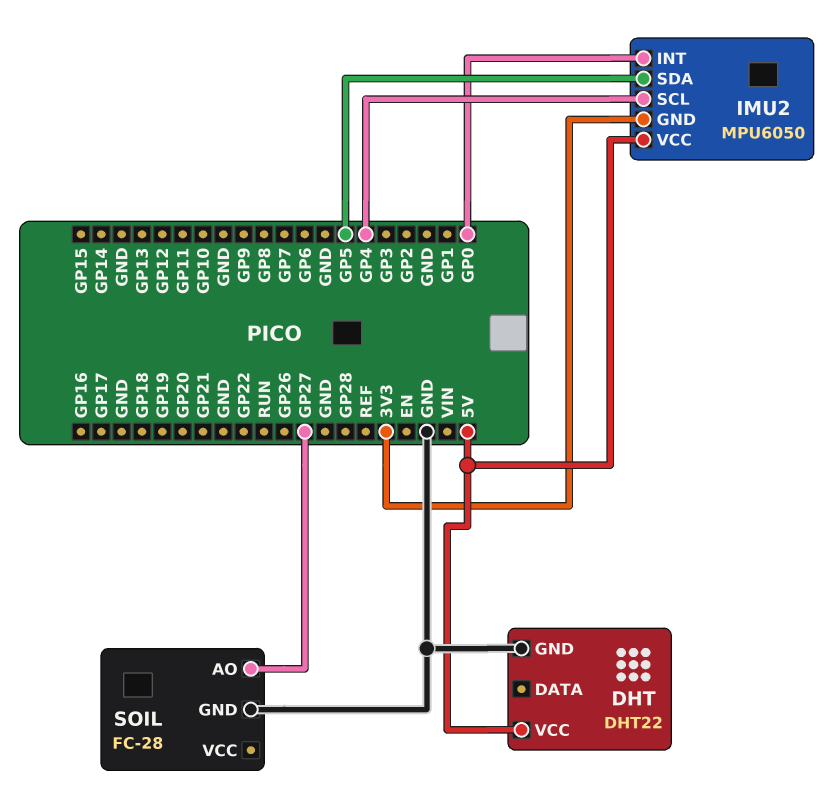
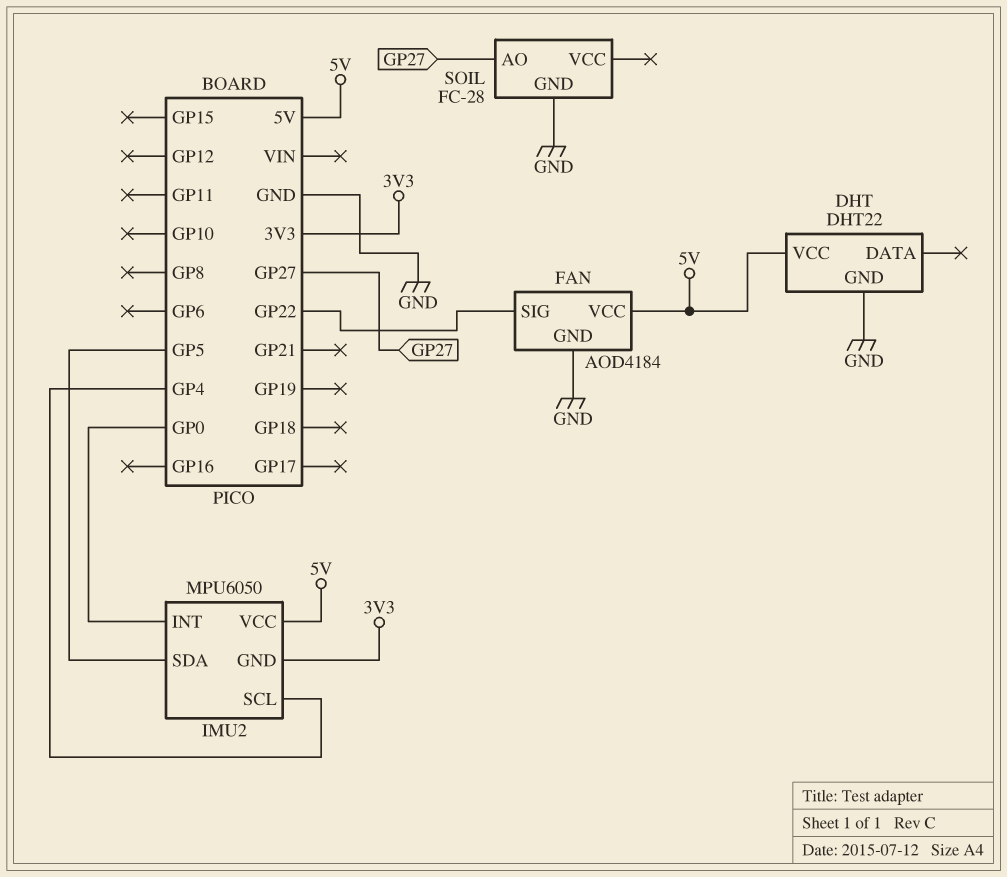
FAN: none -> AOD4184
FAN pin GND: none -> GND
FAN pin SIG: none -> GP22
FAN pin VCC: none -> 5V

